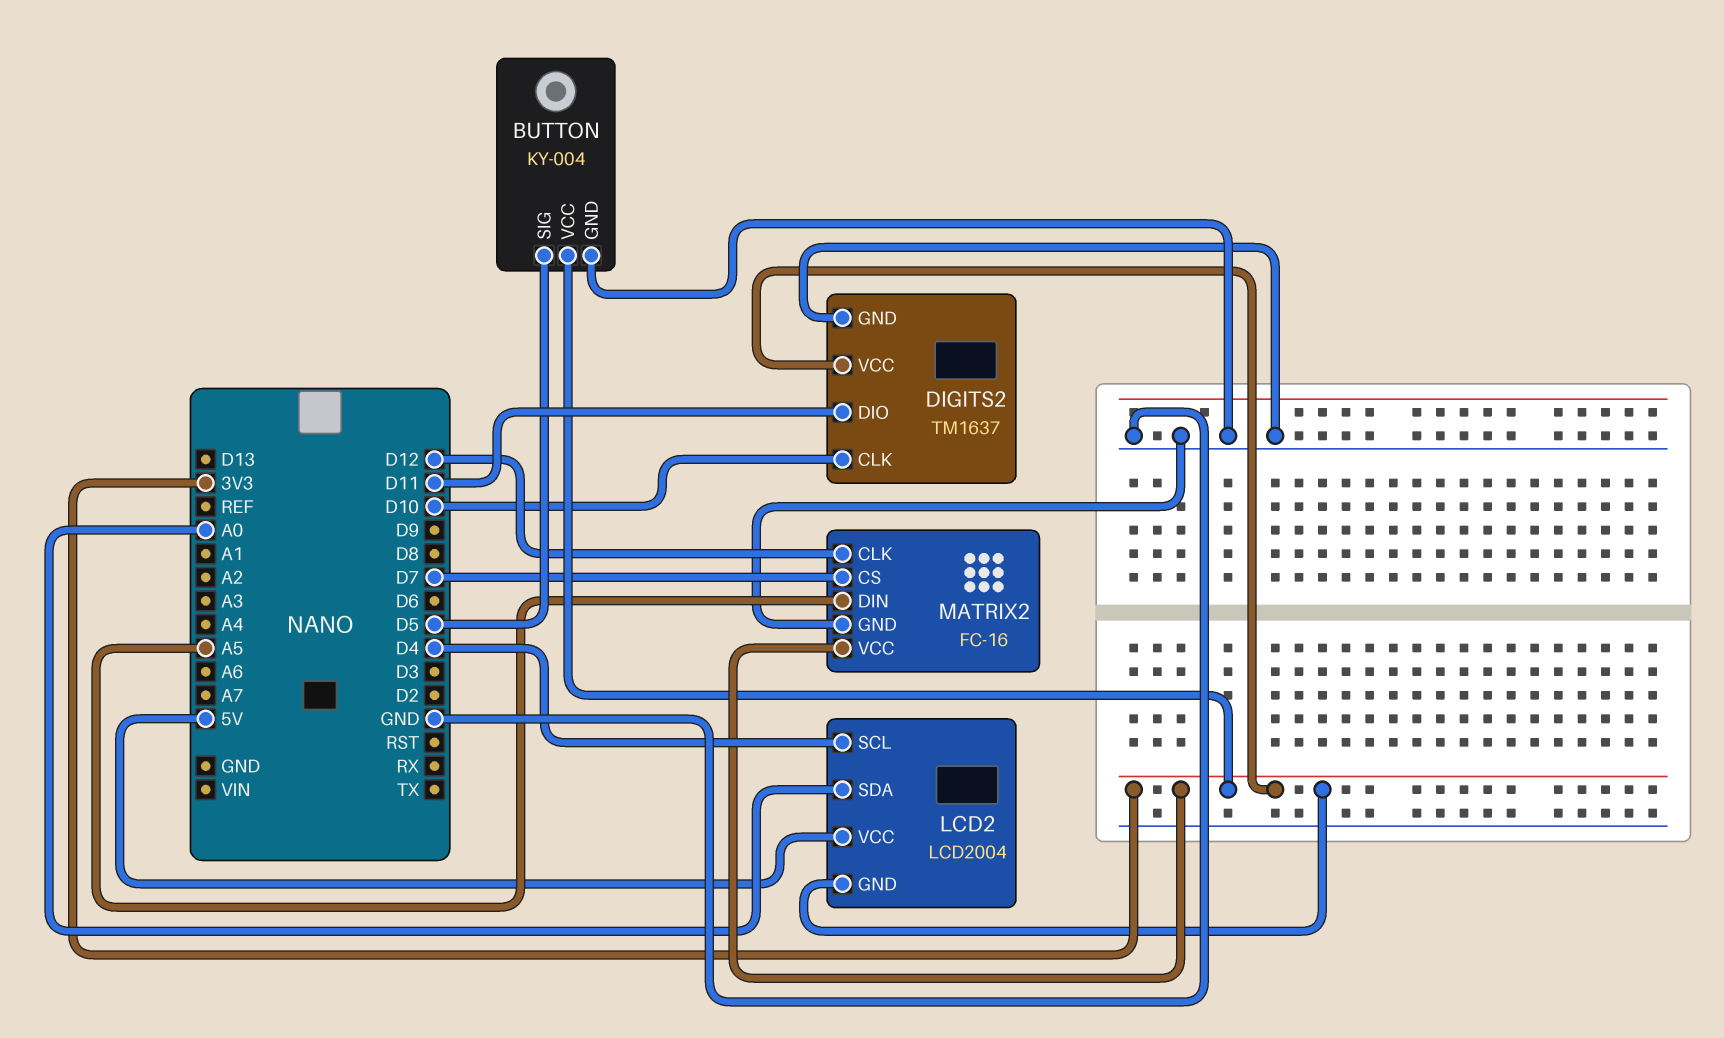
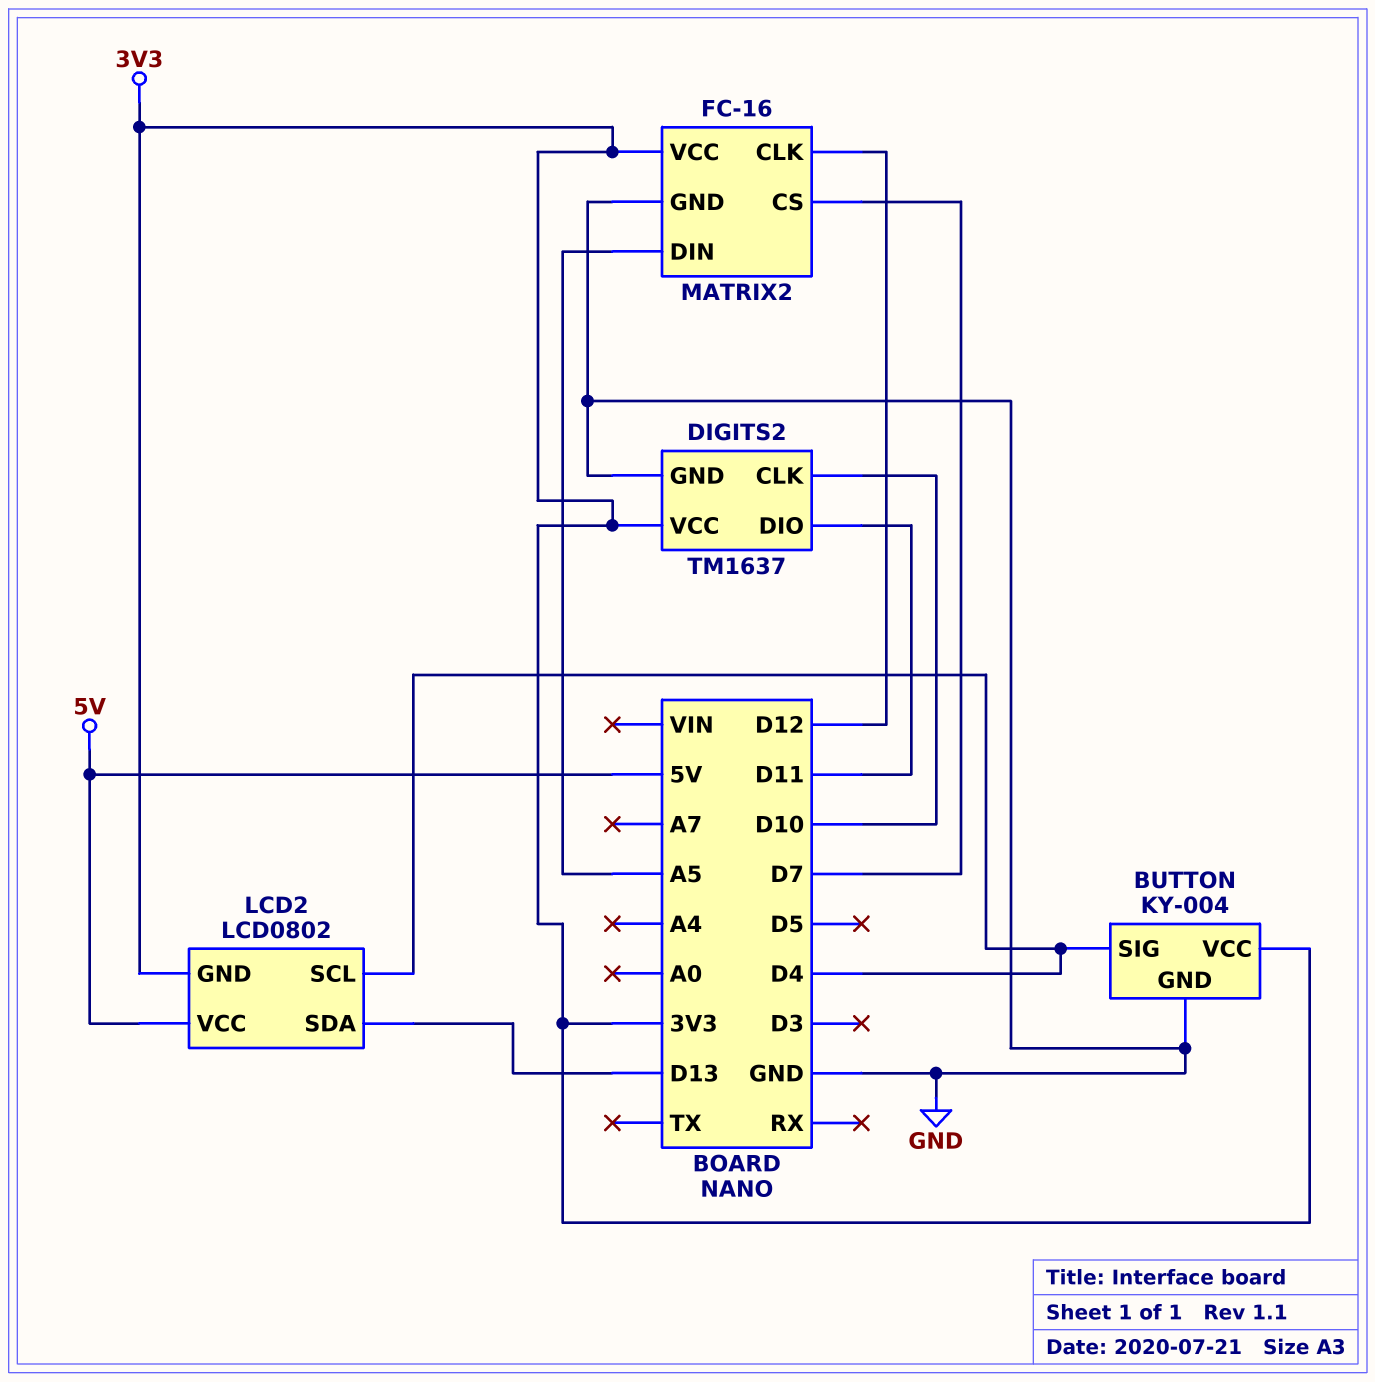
BUTTON pin SIG: D5 -> D4
LCD2: LCD2004 -> LCD0802
LCD2 pin SDA: A0 -> D13

